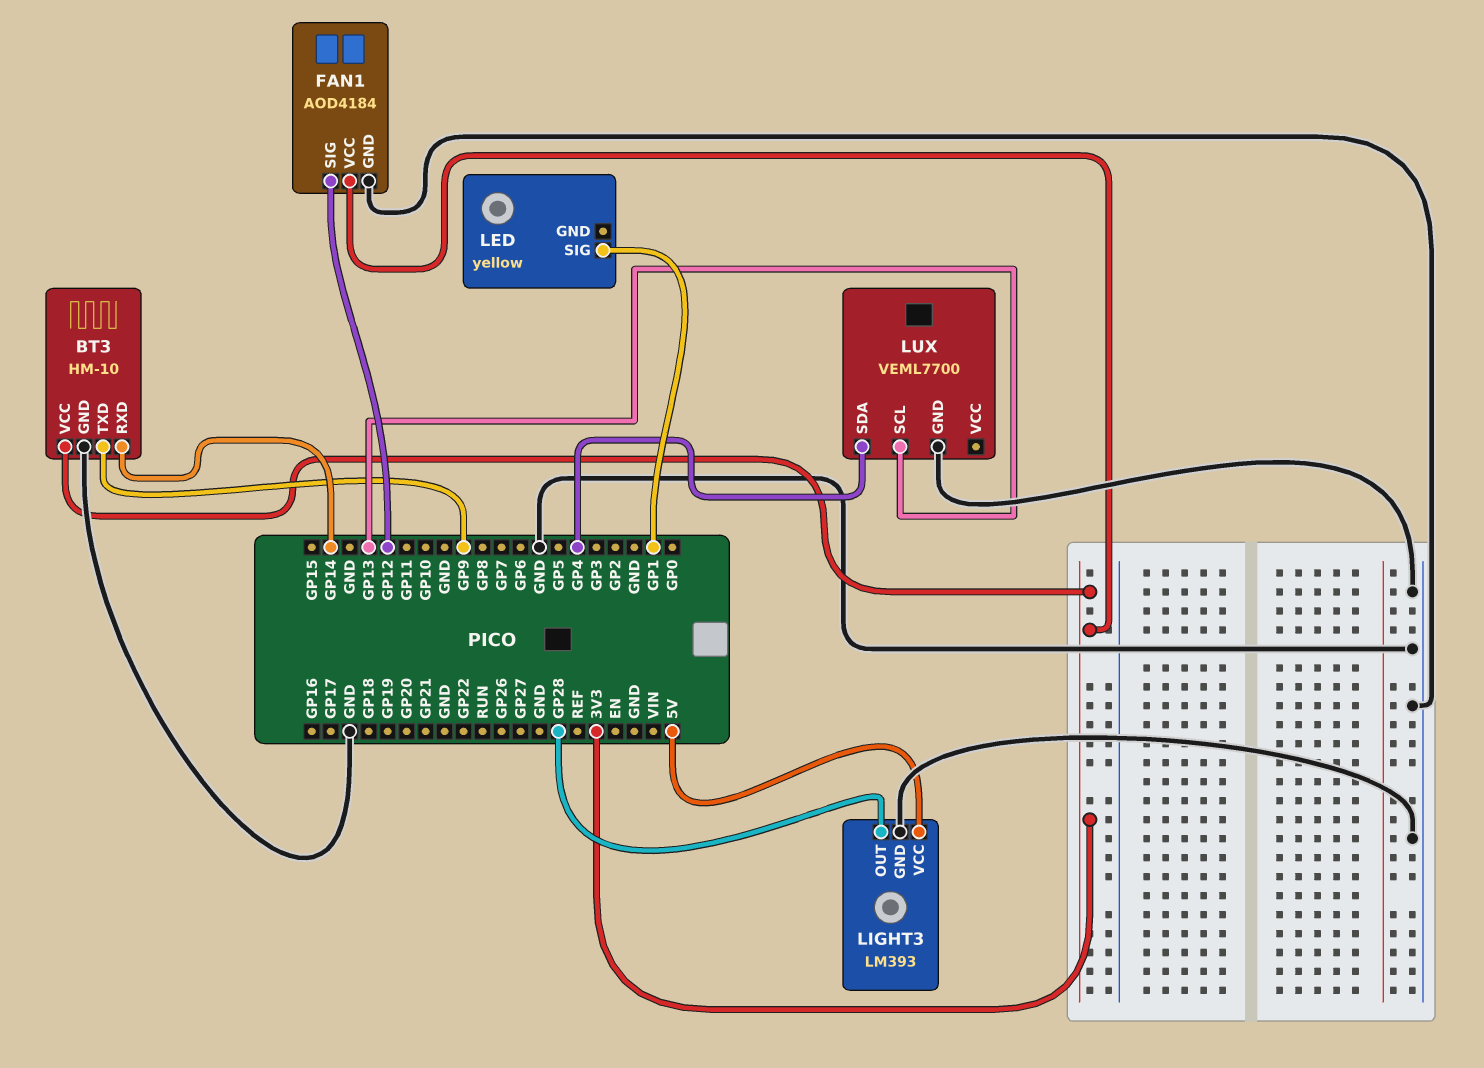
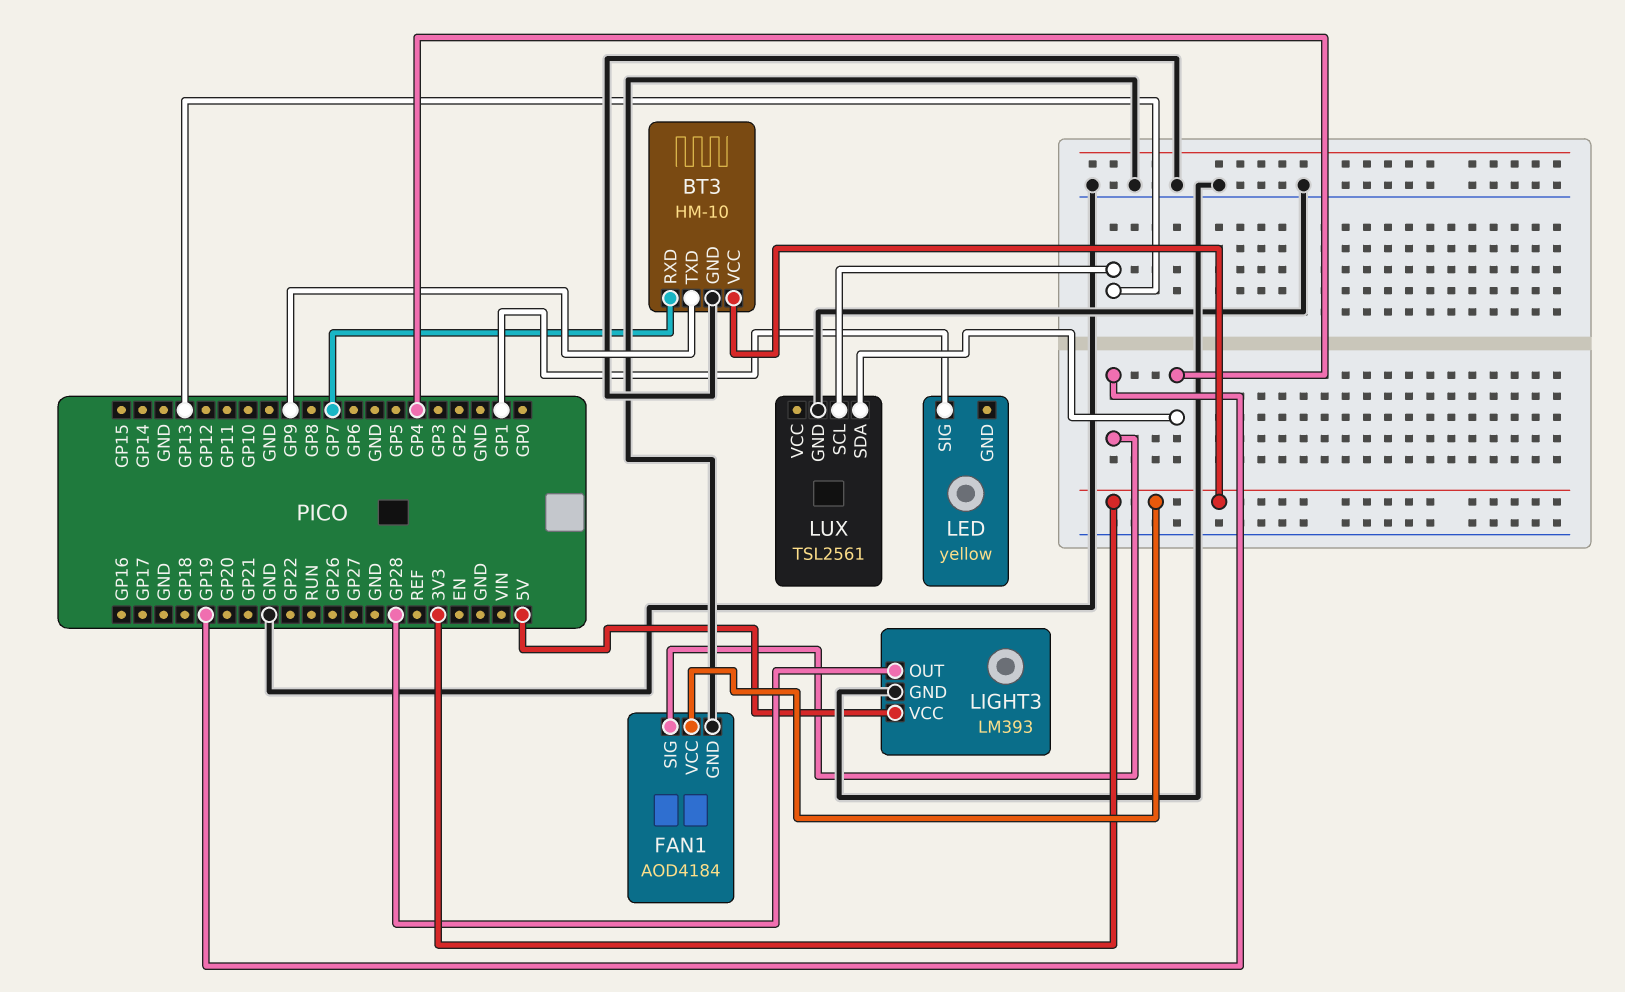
BT3 pin RXD: GP14 -> GP7
FAN1 pin SIG: GP12 -> GP19
LUX: VEML7700 -> TSL2561

